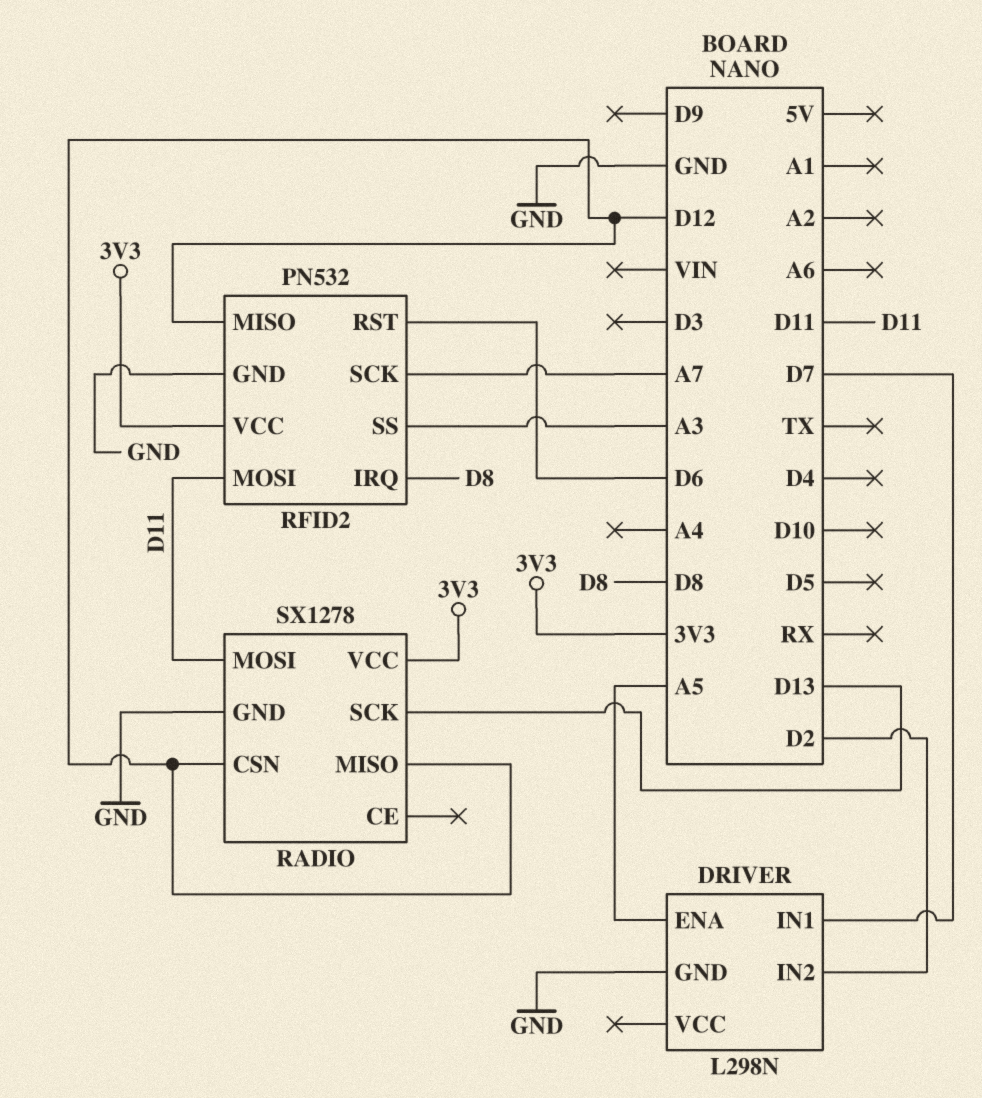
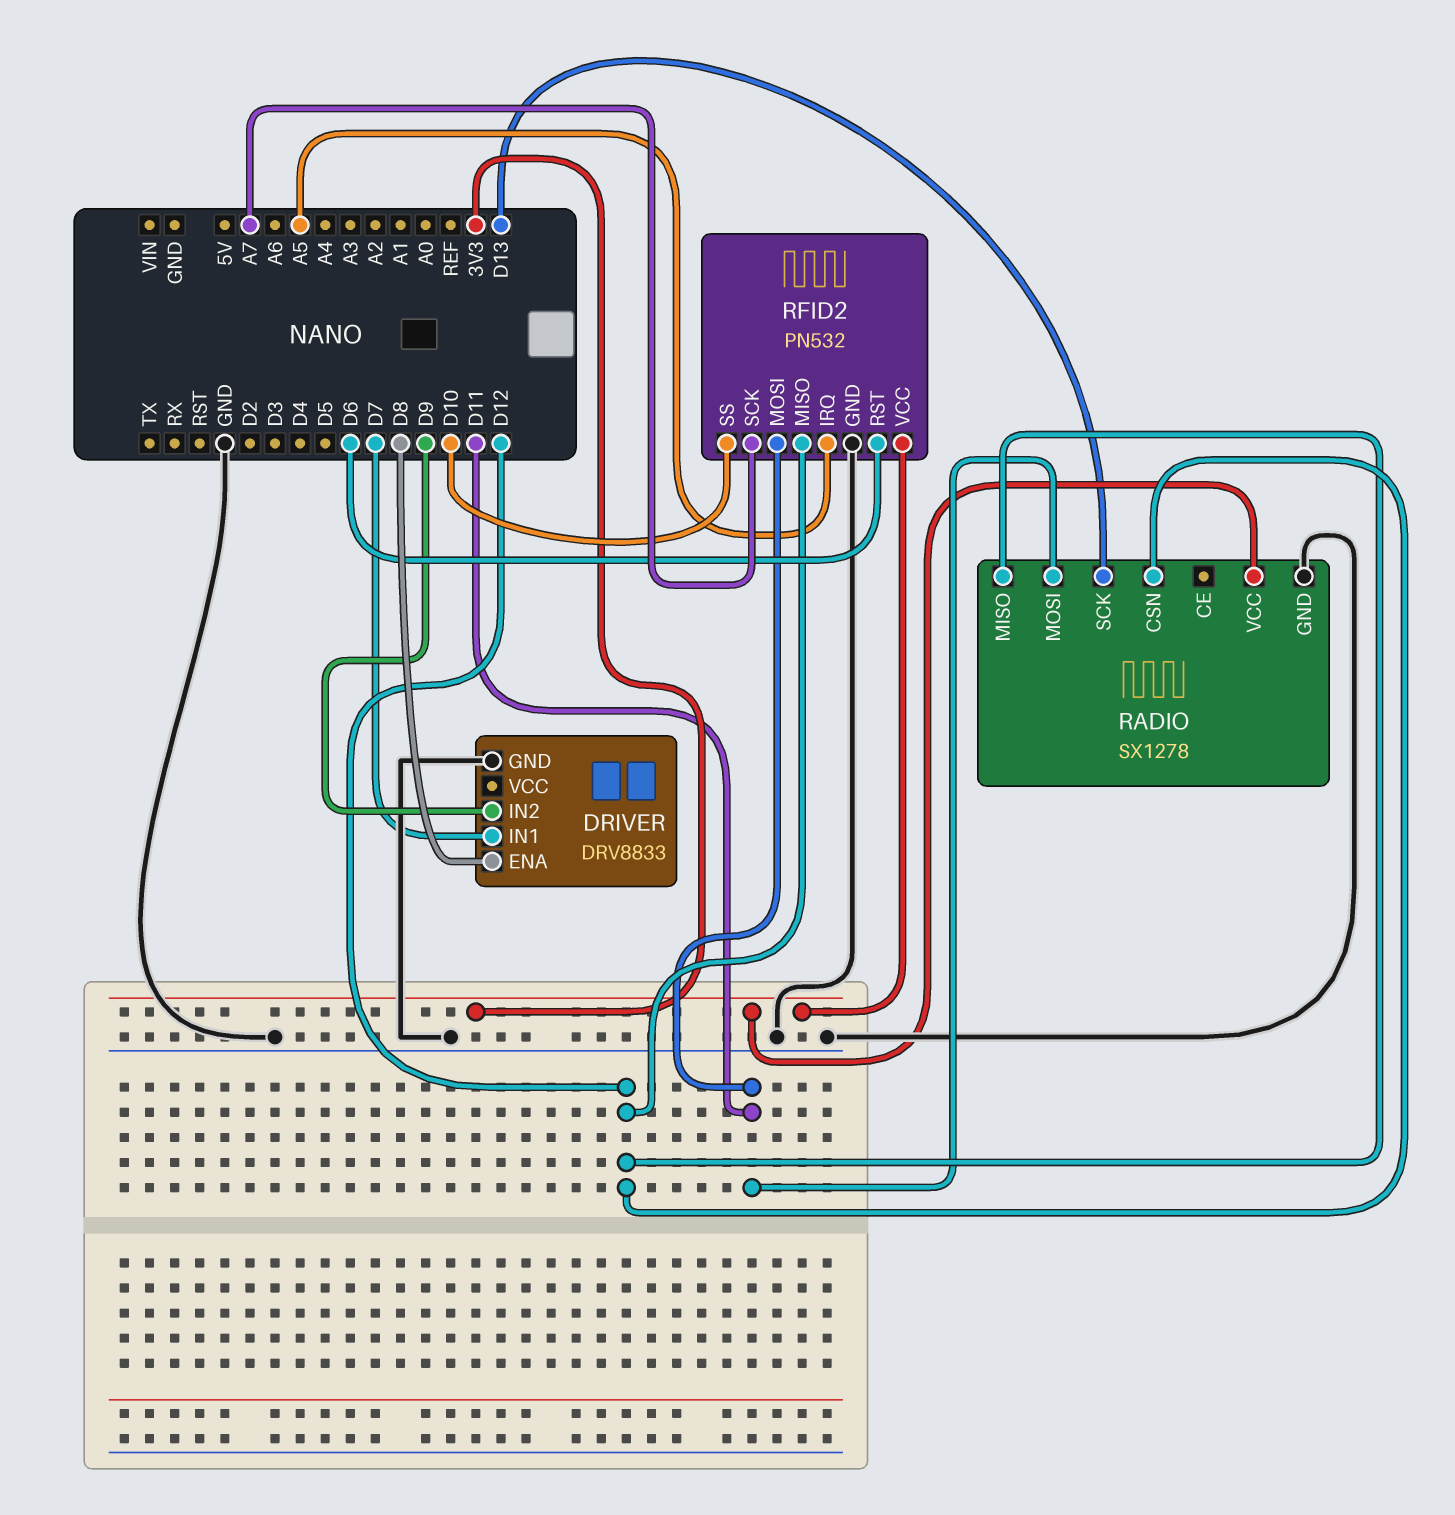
DRIVER: L298N -> DRV8833
DRIVER pin ENA: A5 -> D8
DRIVER pin IN2: D2 -> D9
RFID2 pin IRQ: D8 -> A5
RFID2 pin SS: A3 -> D10

